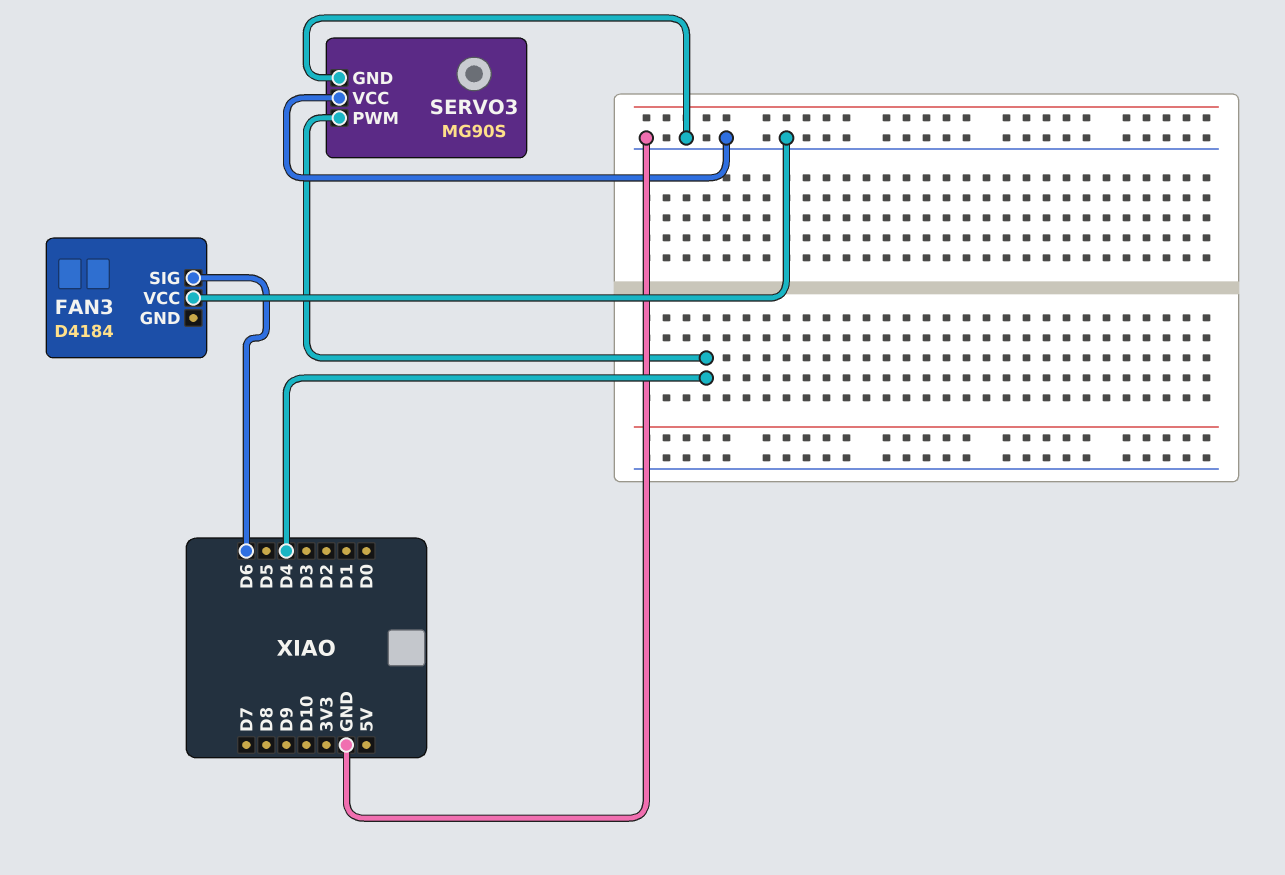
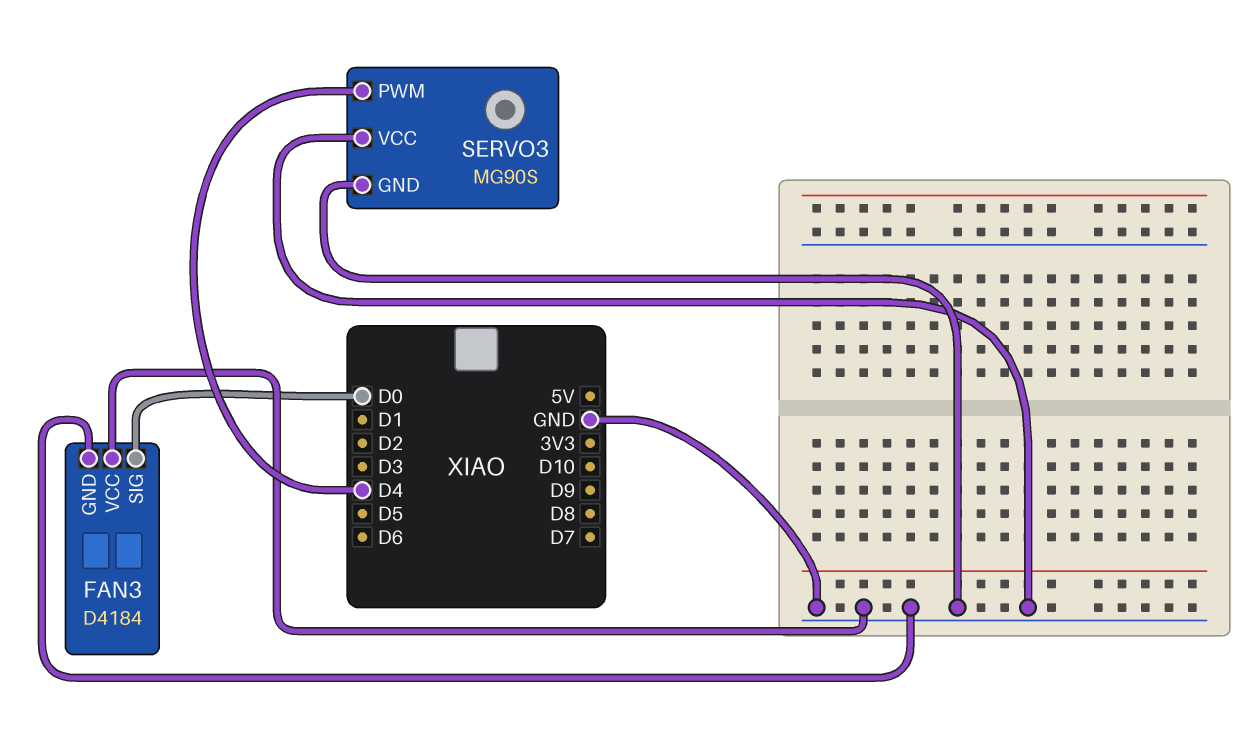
FAN3 pin GND: none -> GND
FAN3 pin SIG: D6 -> D0

